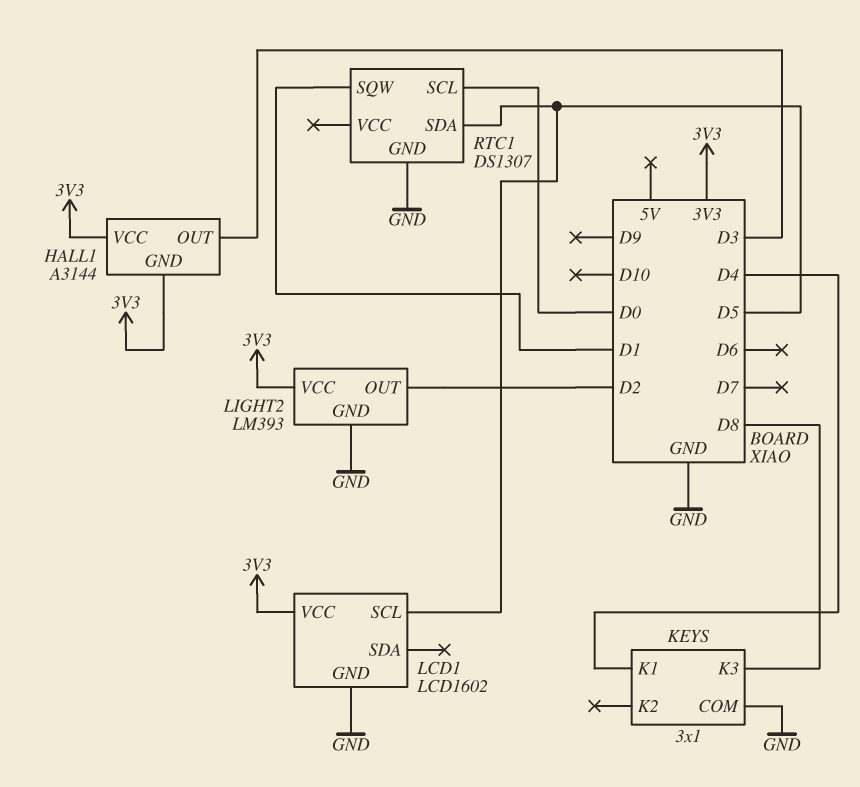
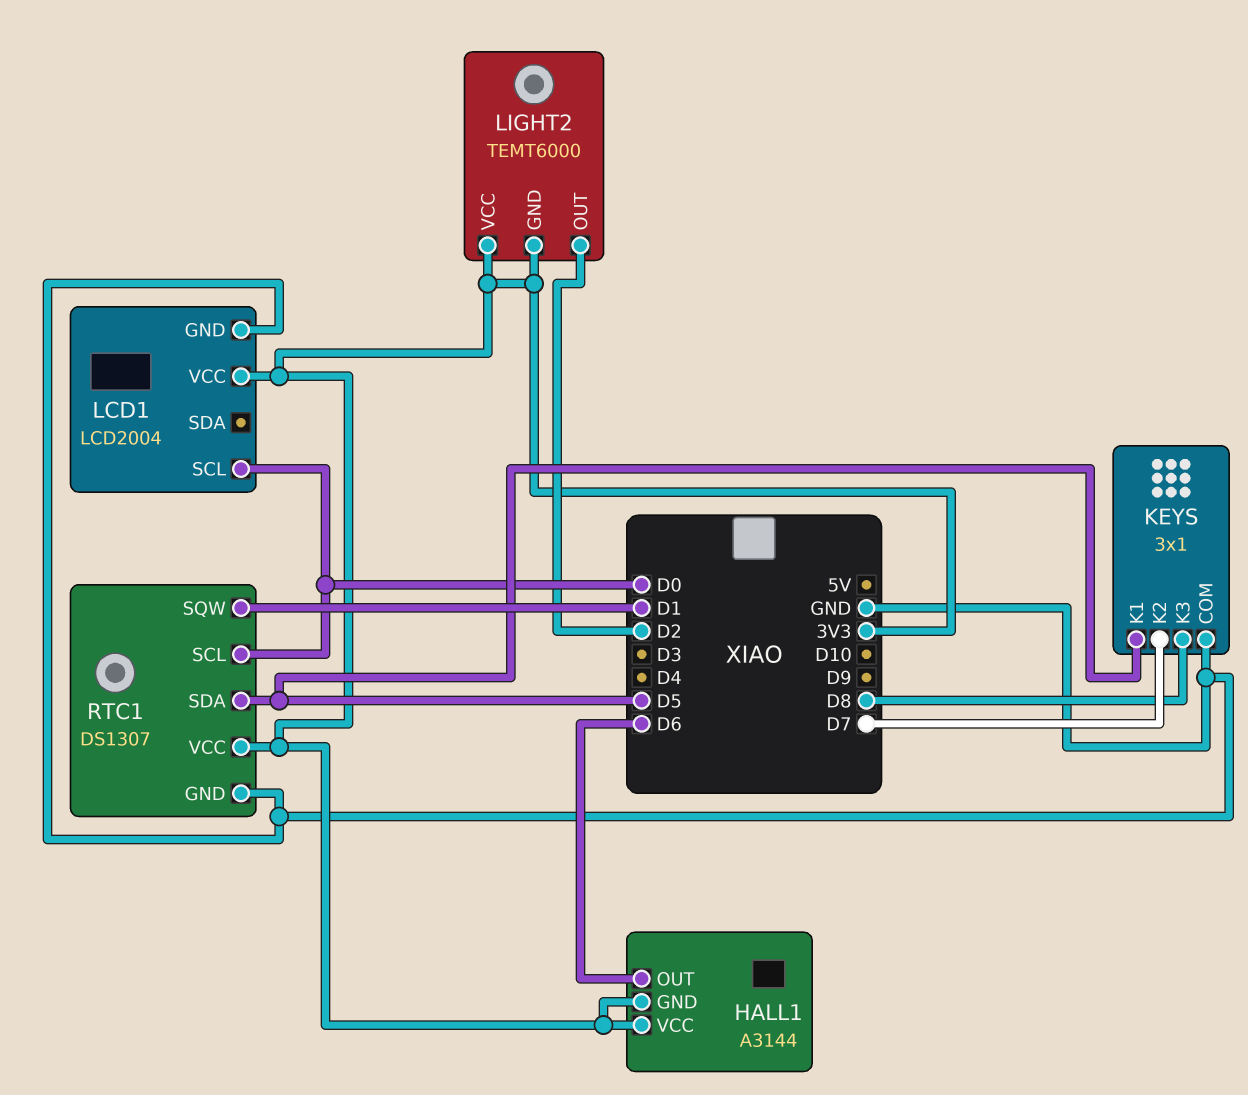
HALL1 pin OUT: D3 -> D6
KEYS pin K1: D4 -> D5
KEYS pin K2: none -> D7
LCD1: LCD1602 -> LCD2004
LCD1 pin SCL: D5 -> D0
LIGHT2: LM393 -> TEMT6000
LIGHT2 pin GND: GND -> 3V3
RTC1 pin VCC: none -> 3V3

